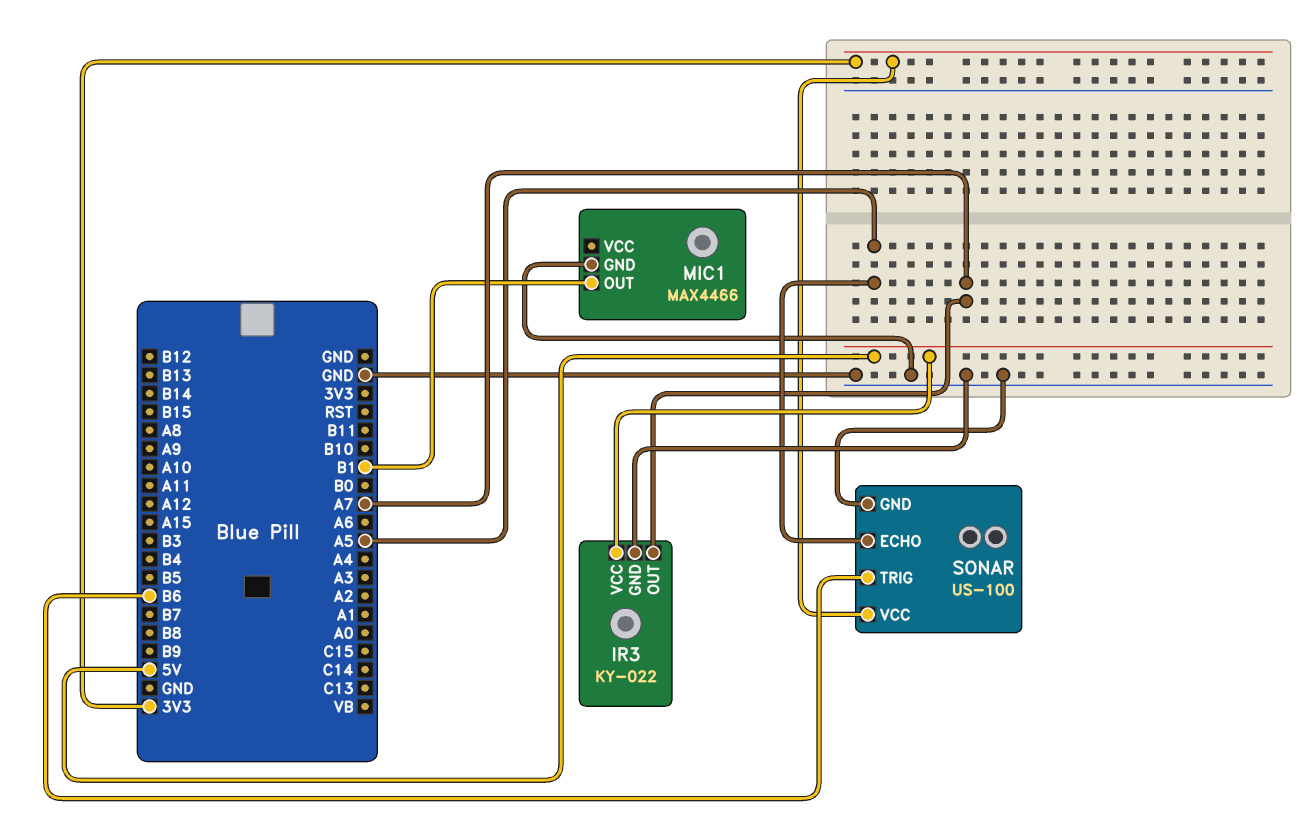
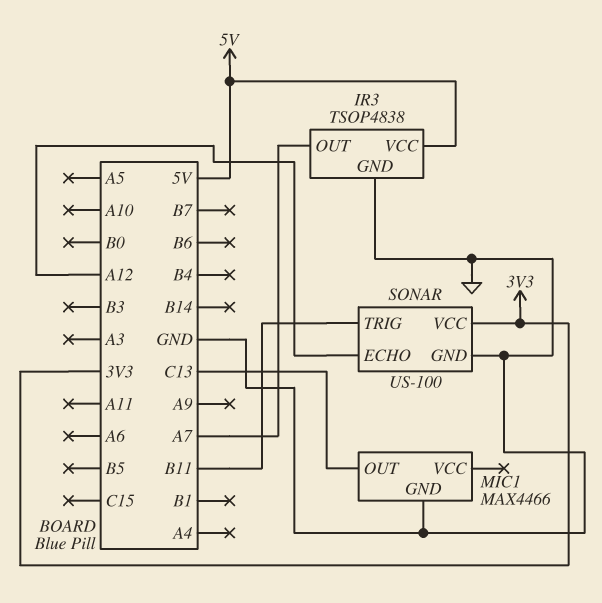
IR3: KY-022 -> TSOP4838
MIC1 pin OUT: B1 -> C13
SONAR pin ECHO: A5 -> A12
SONAR pin TRIG: B6 -> B11

